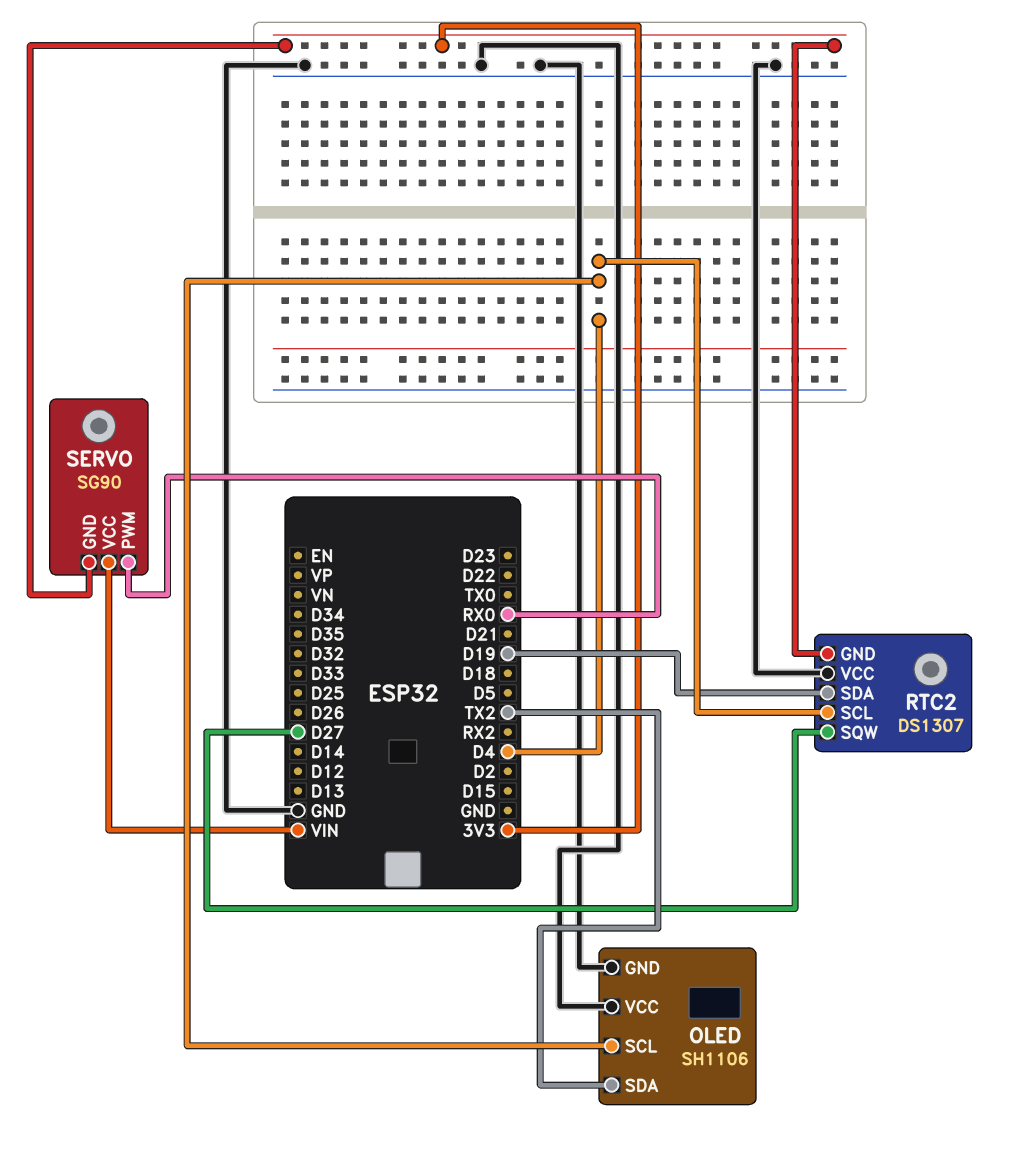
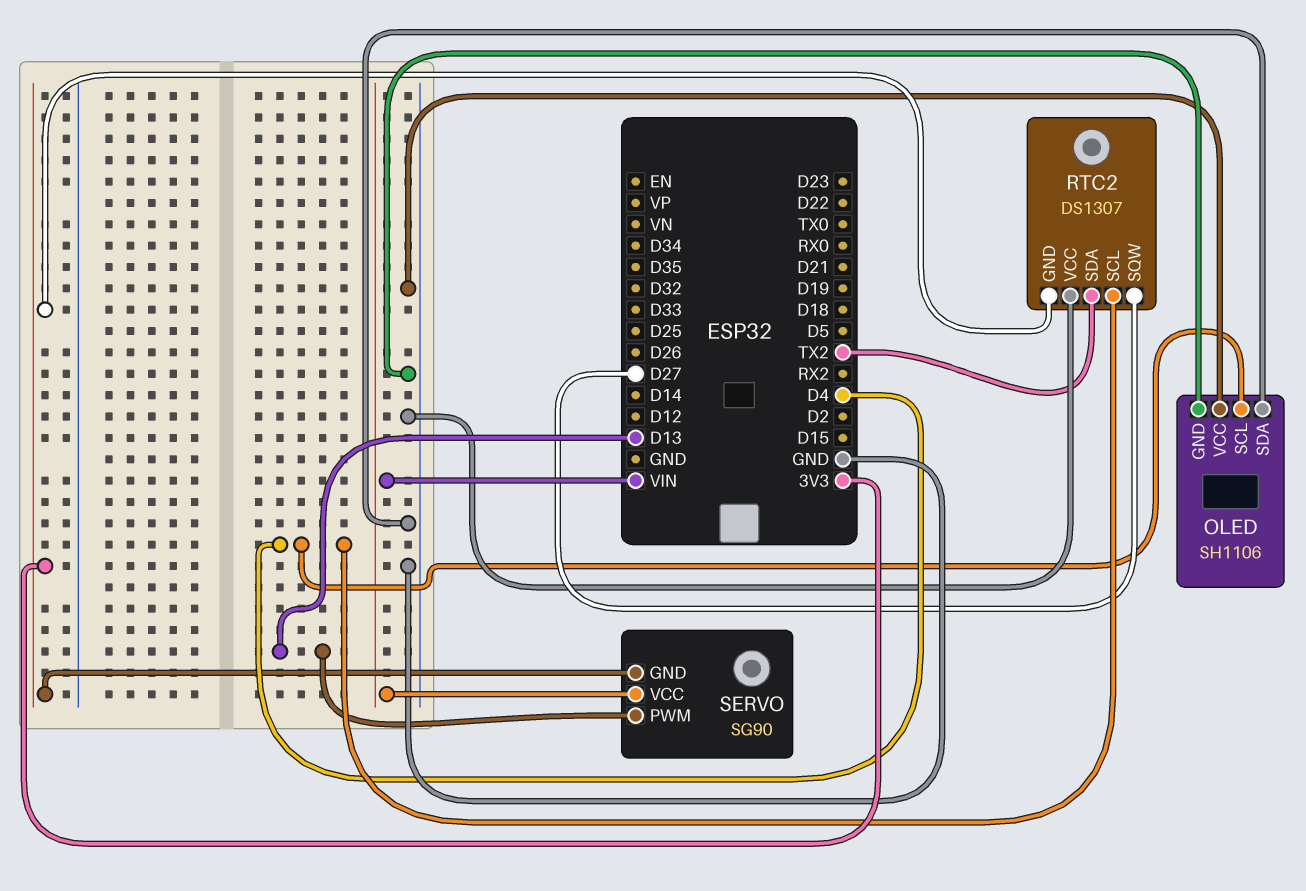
OLED pin SDA: TX2 -> GND
RTC2 pin SDA: D19 -> TX2
SERVO pin PWM: RX0 -> D13

